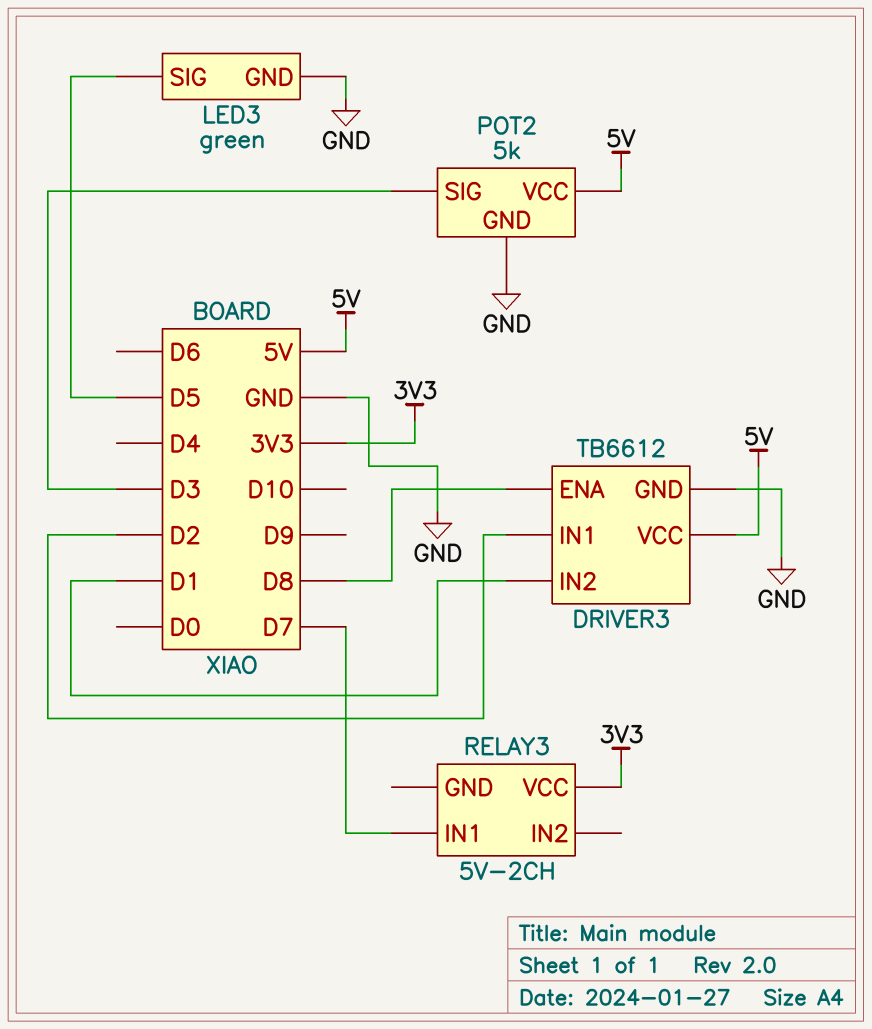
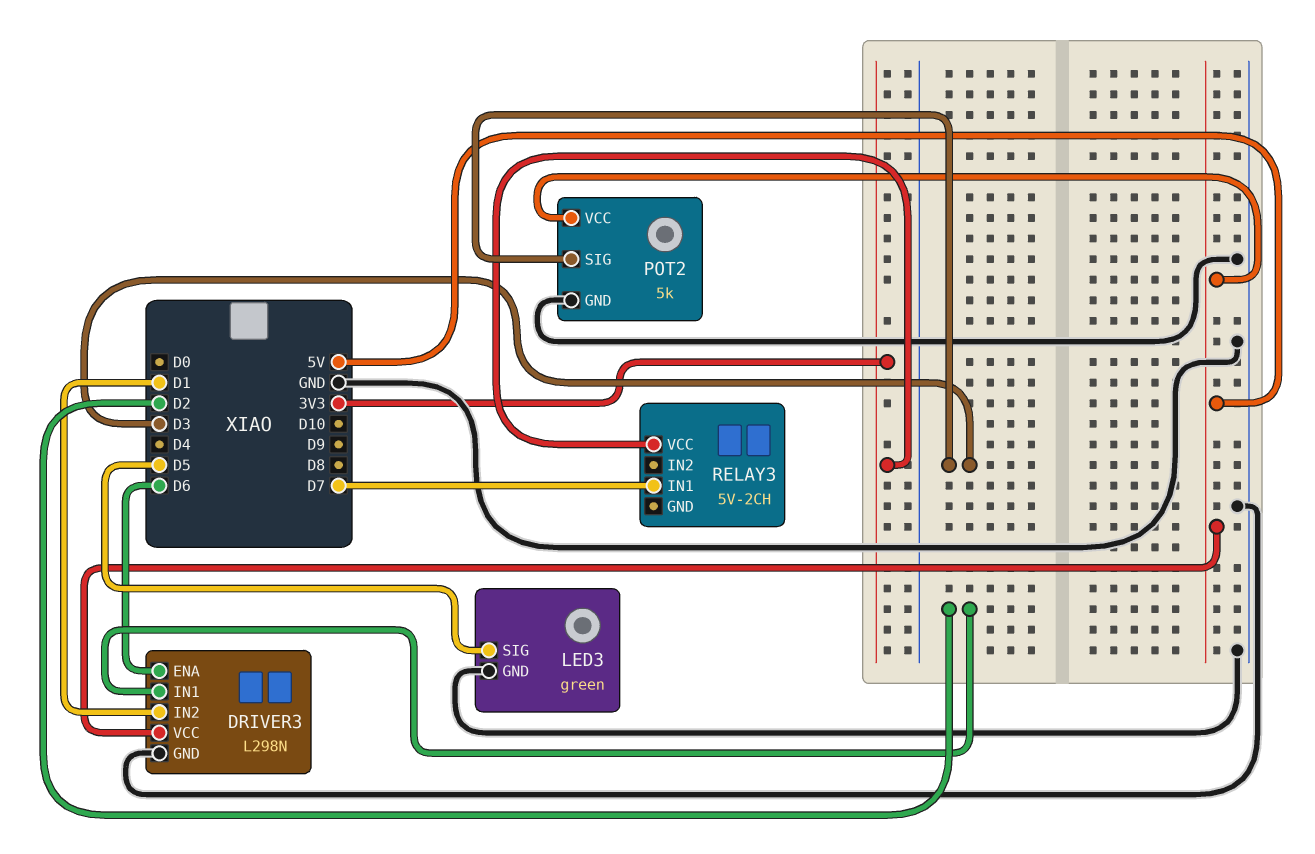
DRIVER3: TB6612 -> L298N
DRIVER3 pin ENA: D8 -> D6

